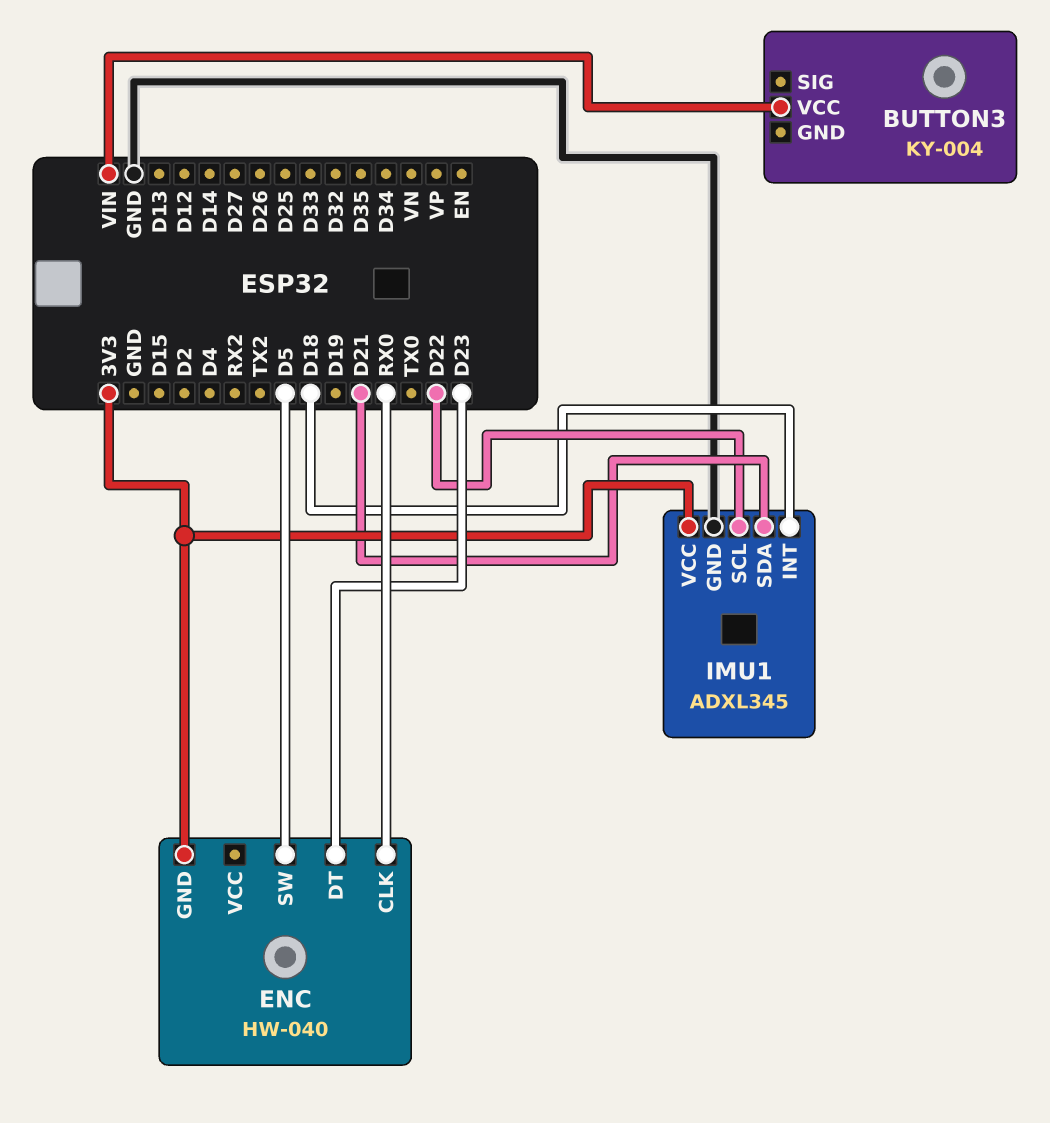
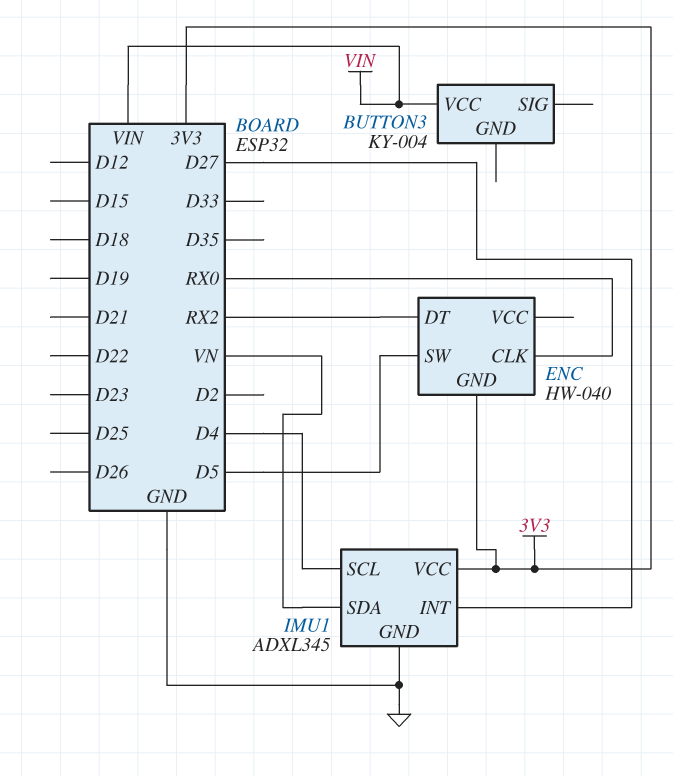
ENC pin DT: D23 -> RX2
IMU1 pin INT: D18 -> D27
IMU1 pin SCL: D22 -> D4
IMU1 pin SDA: D21 -> VN

